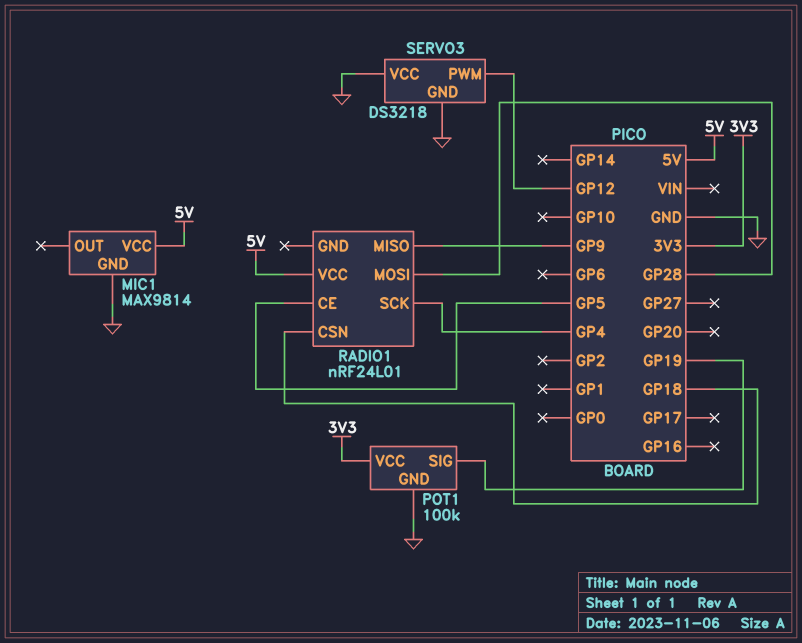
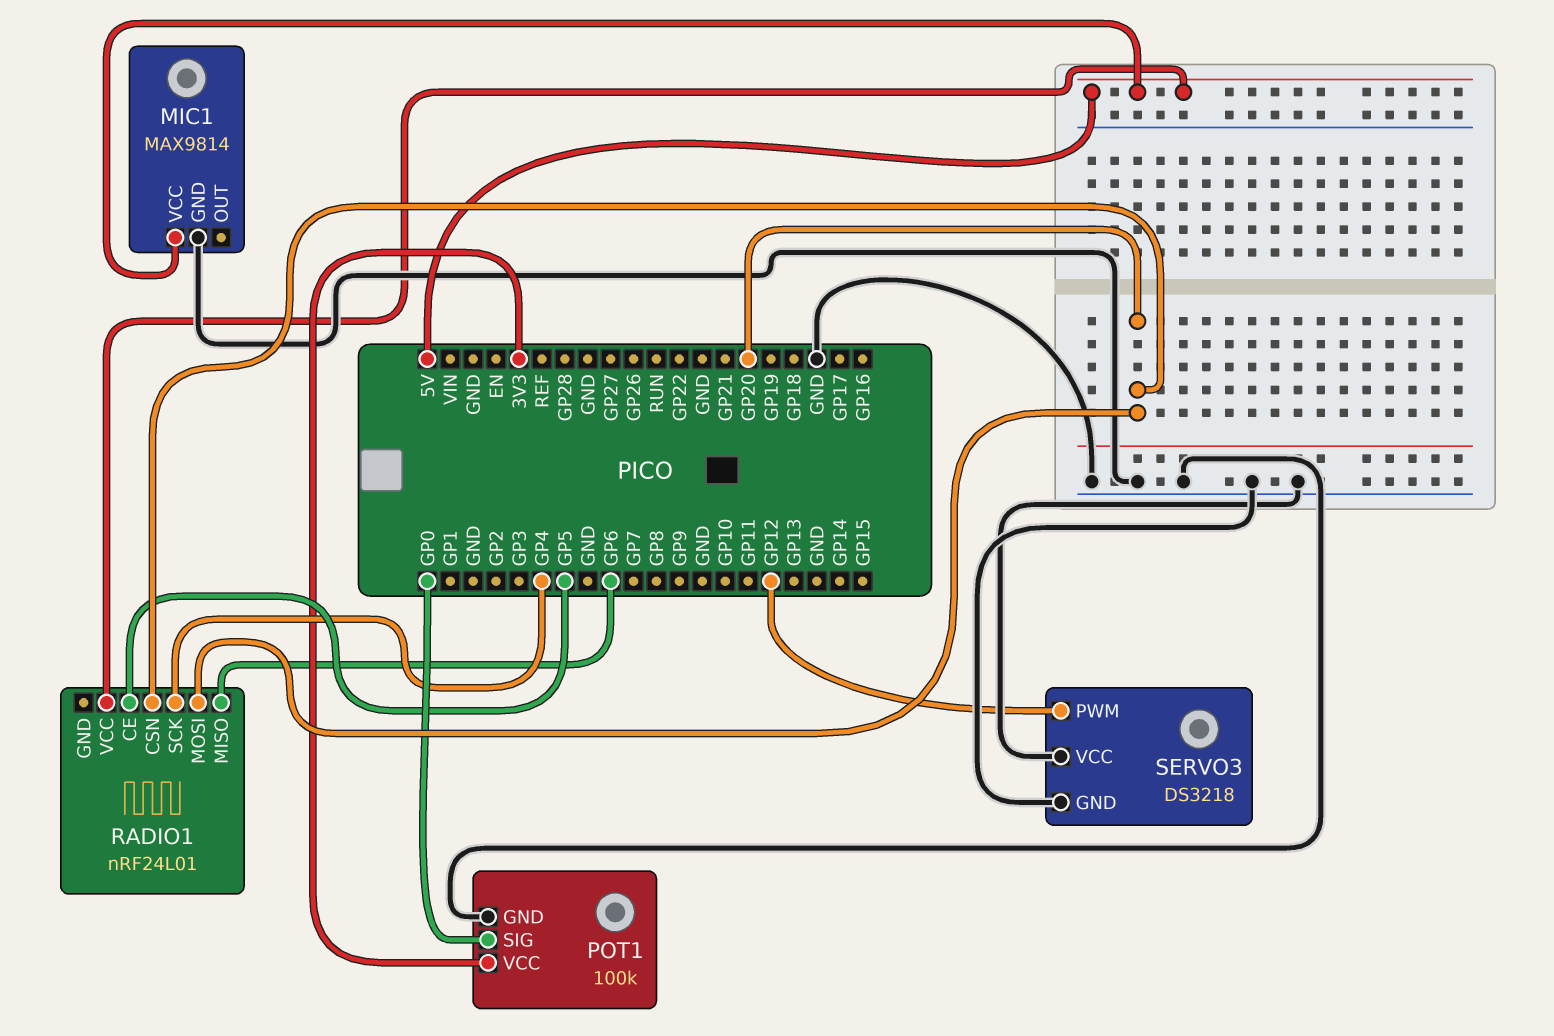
POT1 pin SIG: GP19 -> GP0
RADIO1 pin CSN: GP18 -> GP20
RADIO1 pin MISO: GP9 -> GP6
RADIO1 pin MOSI: GP28 -> GP20

